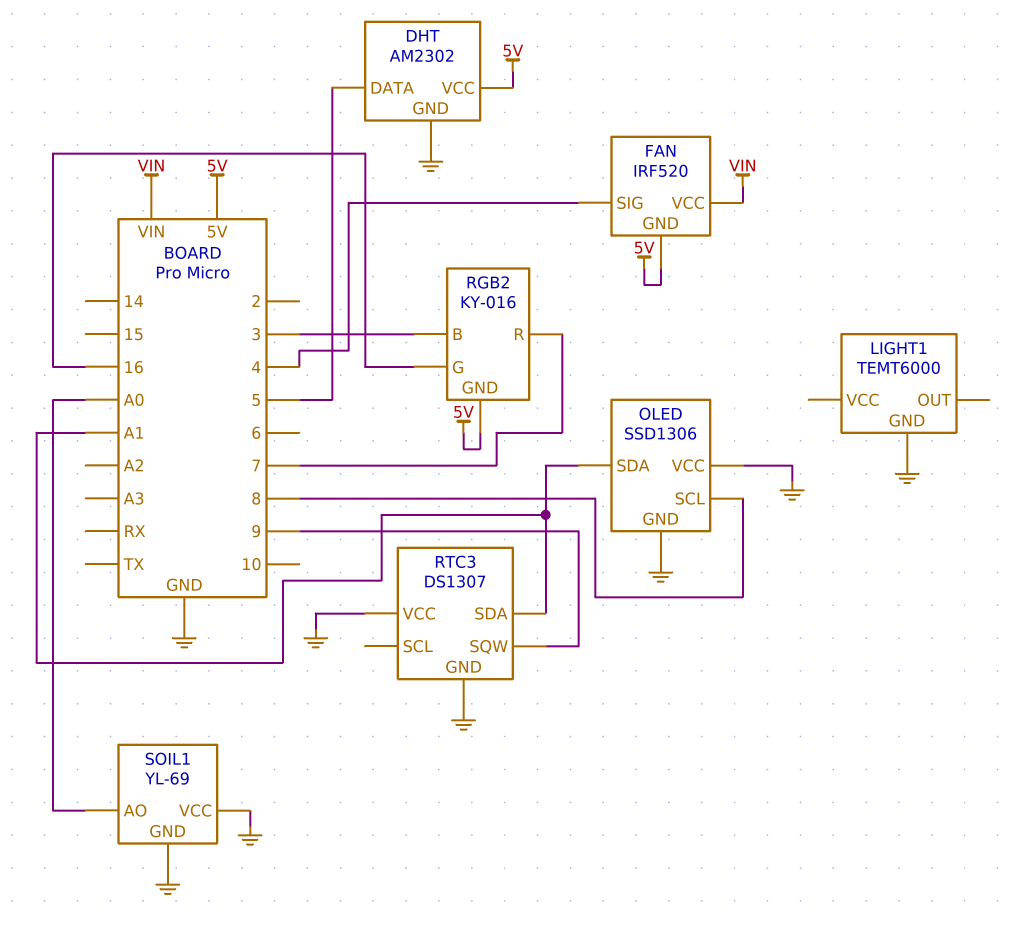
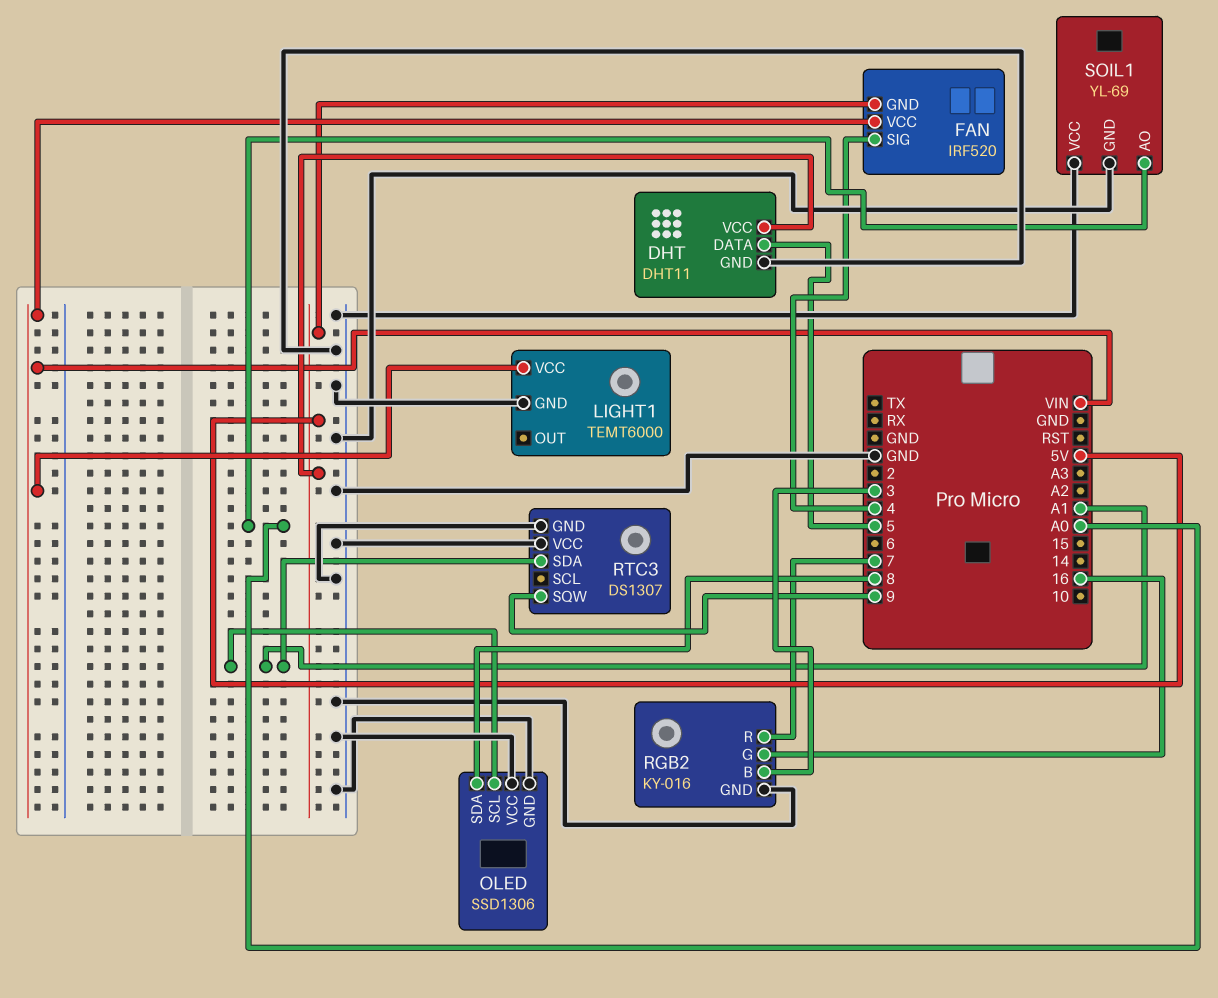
DHT: AM2302 -> DHT11
LIGHT1 pin VCC: none -> VIN
OLED pin SCL: 8 -> A1
OLED pin SDA: A1 -> 8
RGB2 pin GND: 5V -> GND

